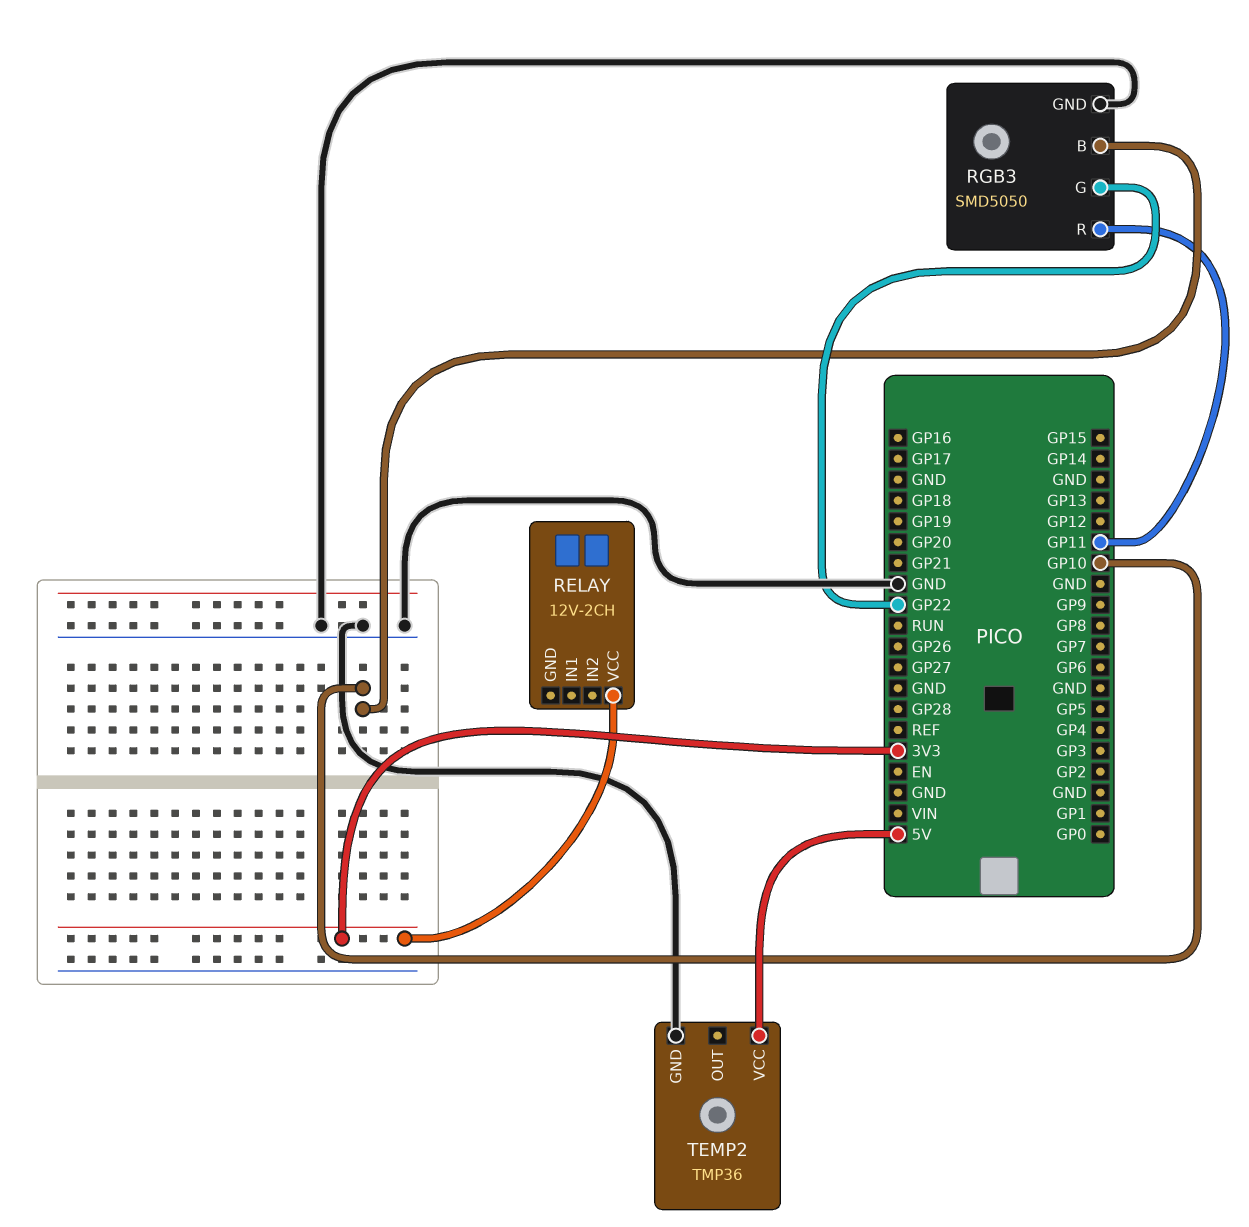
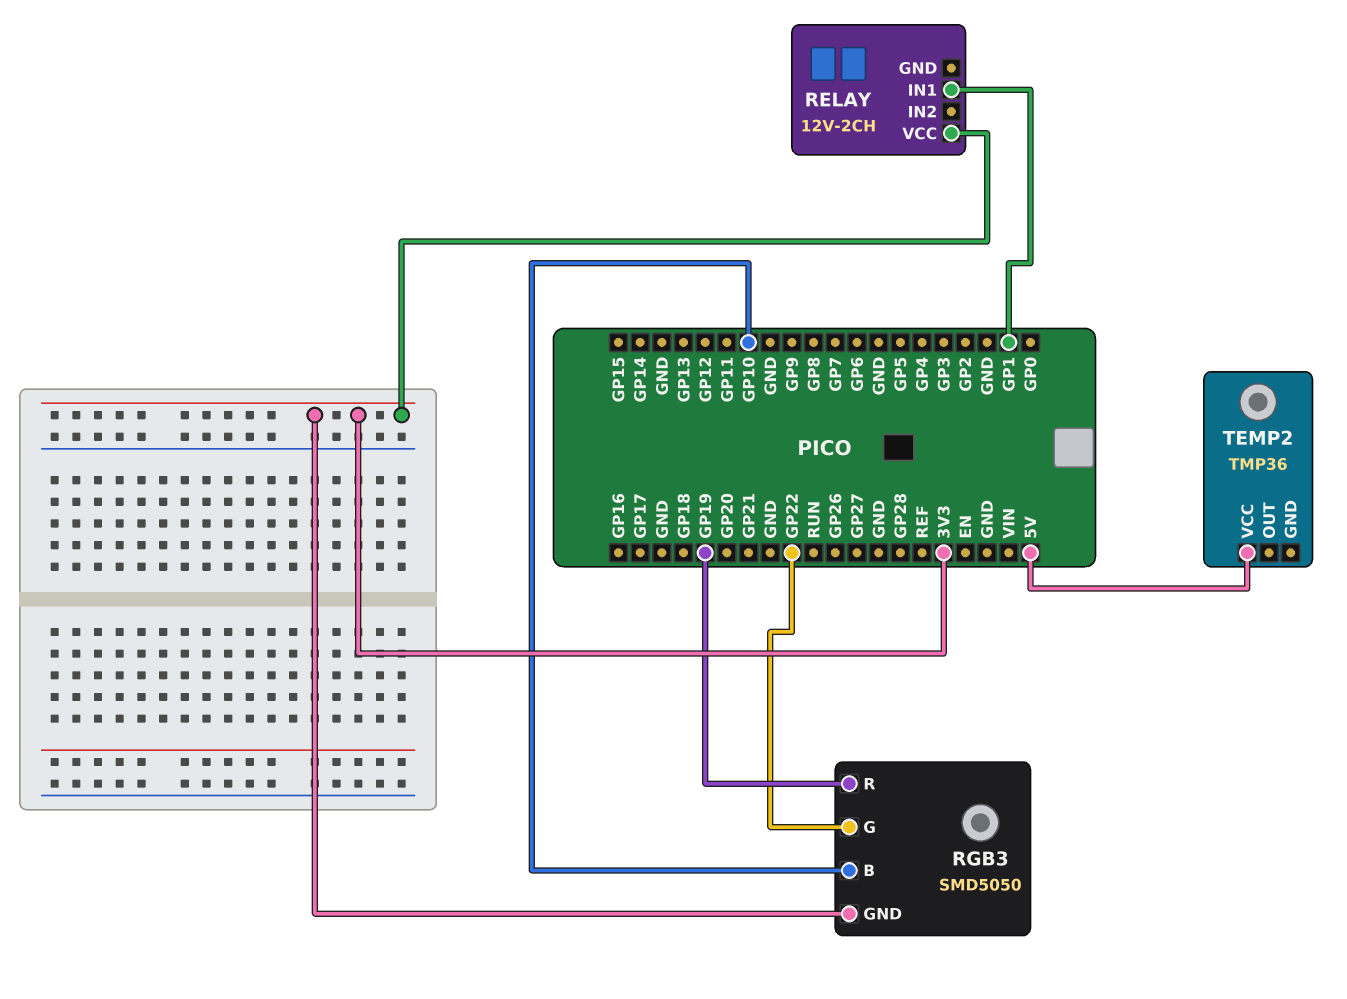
RELAY pin IN1: none -> GP1
RGB3 pin GND: GND -> 3V3
RGB3 pin R: GP11 -> GP19
TEMP2 pin GND: GND -> none

